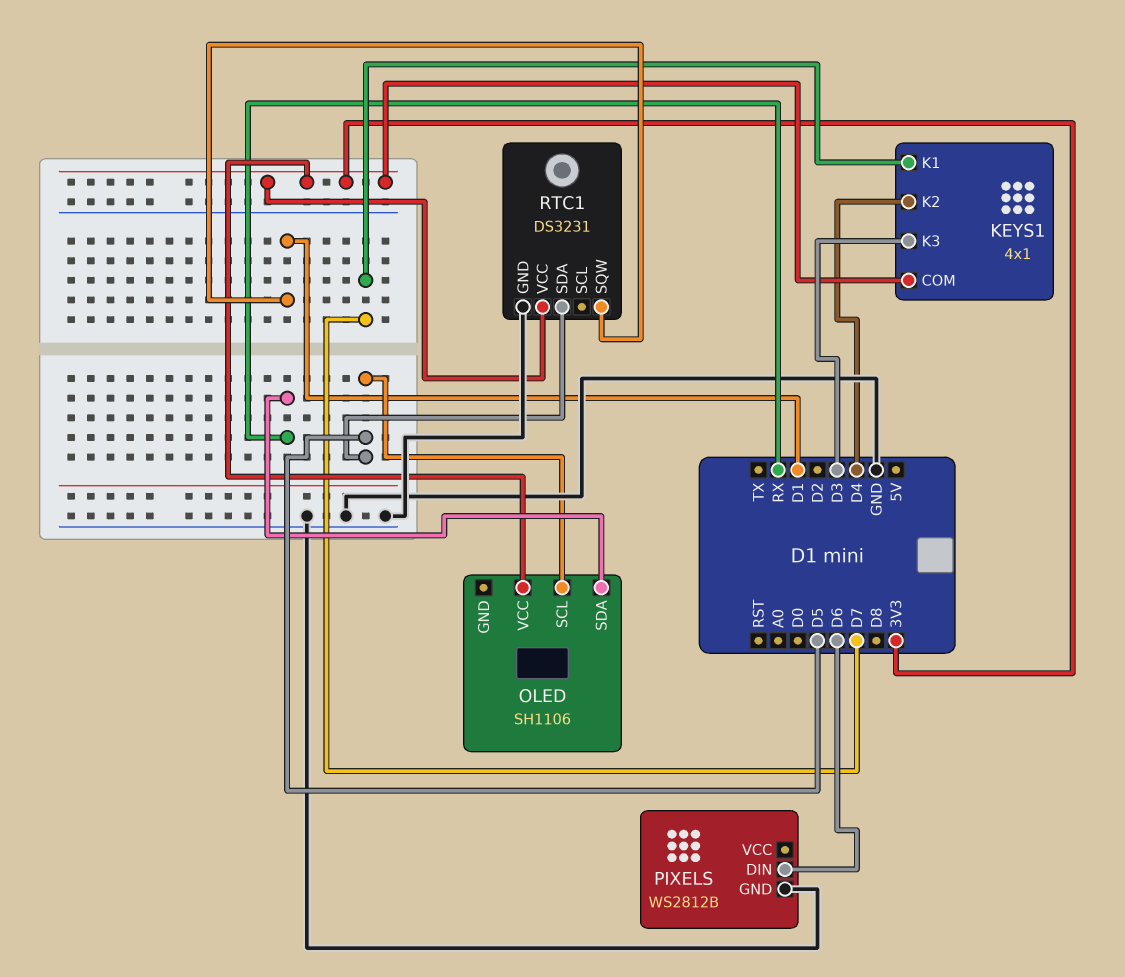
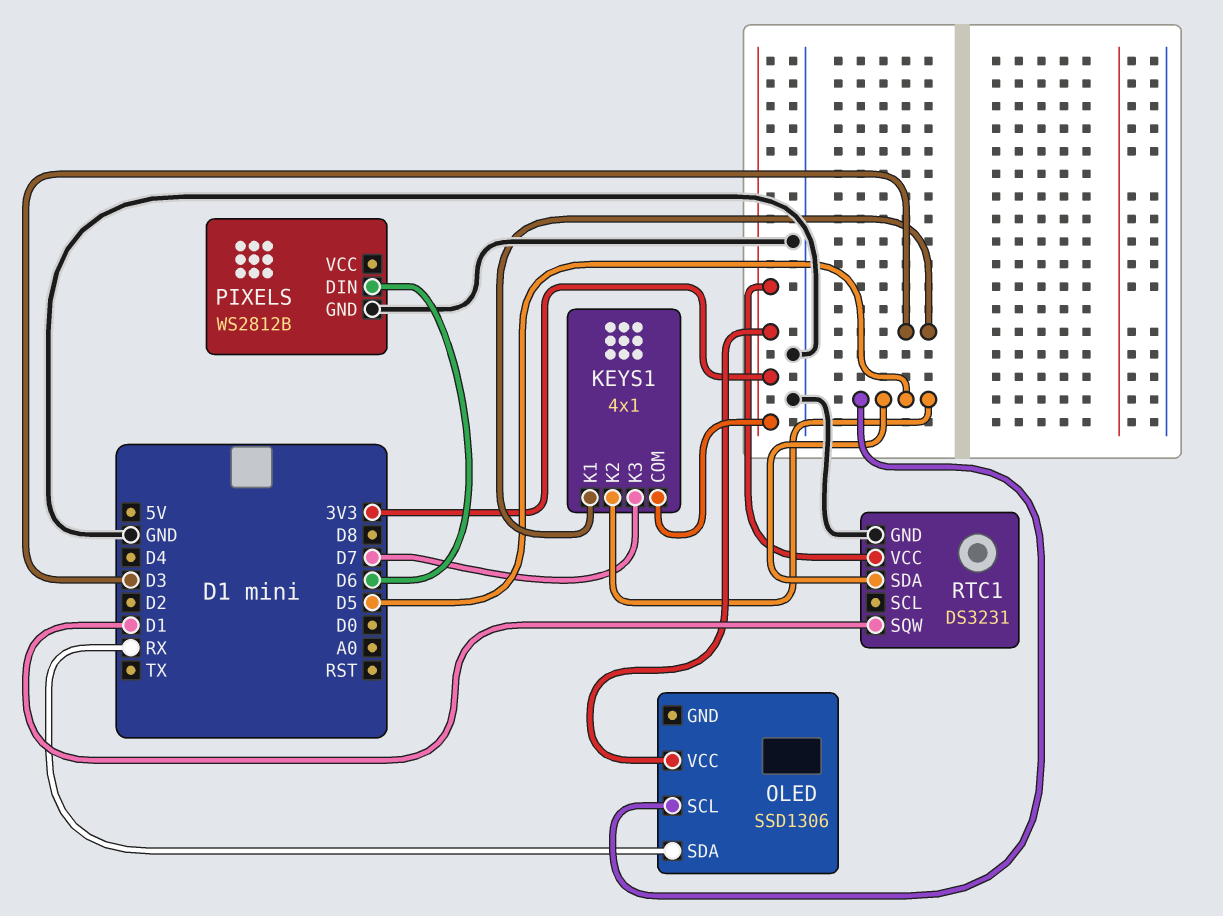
KEYS1 pin K1: D7 -> D3
KEYS1 pin K2: D4 -> D5
KEYS1 pin K3: D3 -> D7
OLED: SH1106 -> SSD1306

